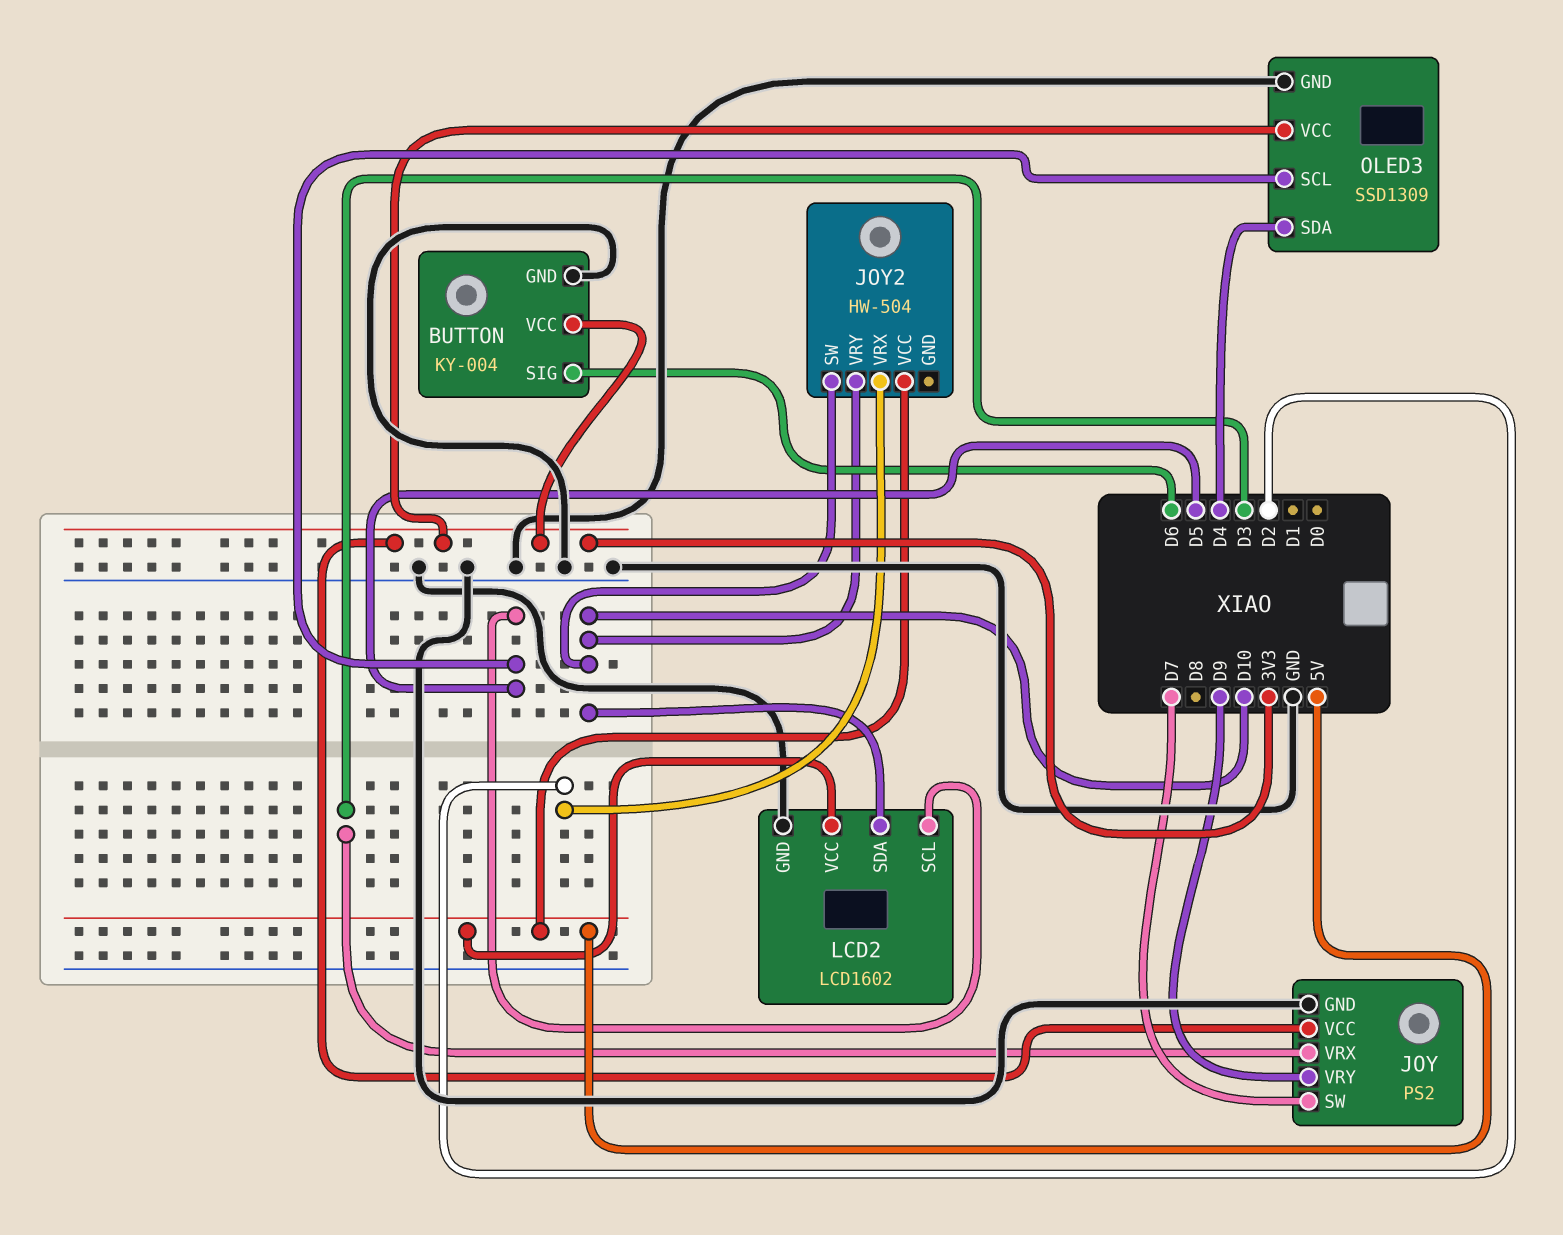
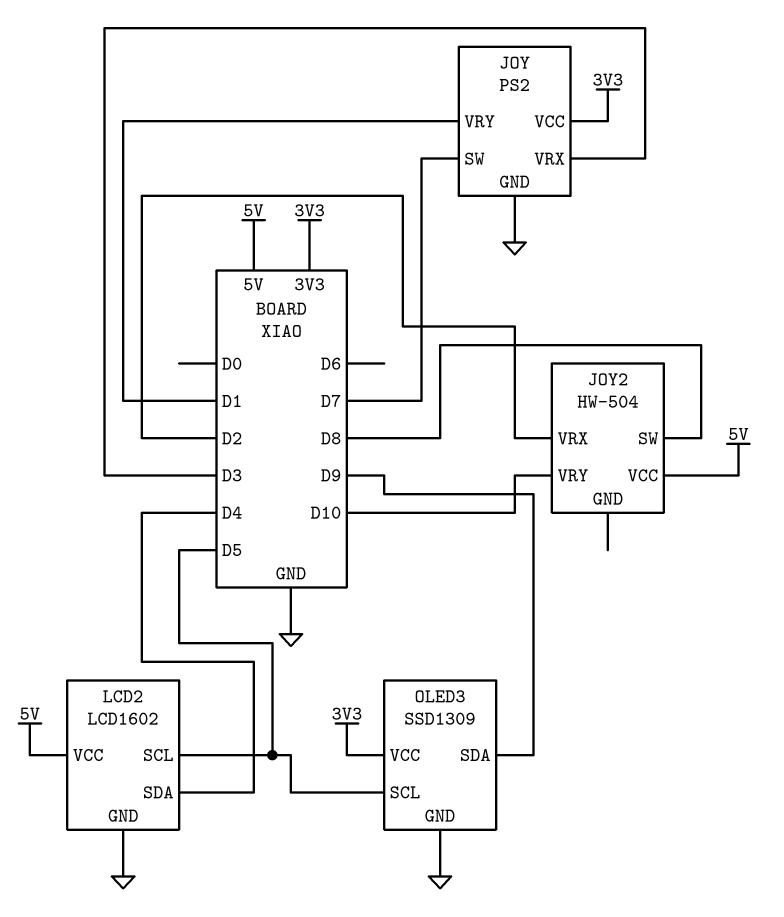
BUTTON: KY-004 -> none
BUTTON pin GND: GND -> none
BUTTON pin SIG: D6 -> none
BUTTON pin VCC: 3V3 -> none
JOY pin VRY: D9 -> D1
JOY2 pin SW: D10 -> D8
LCD2 pin SDA: D10 -> D4
OLED3 pin SDA: D4 -> D9

